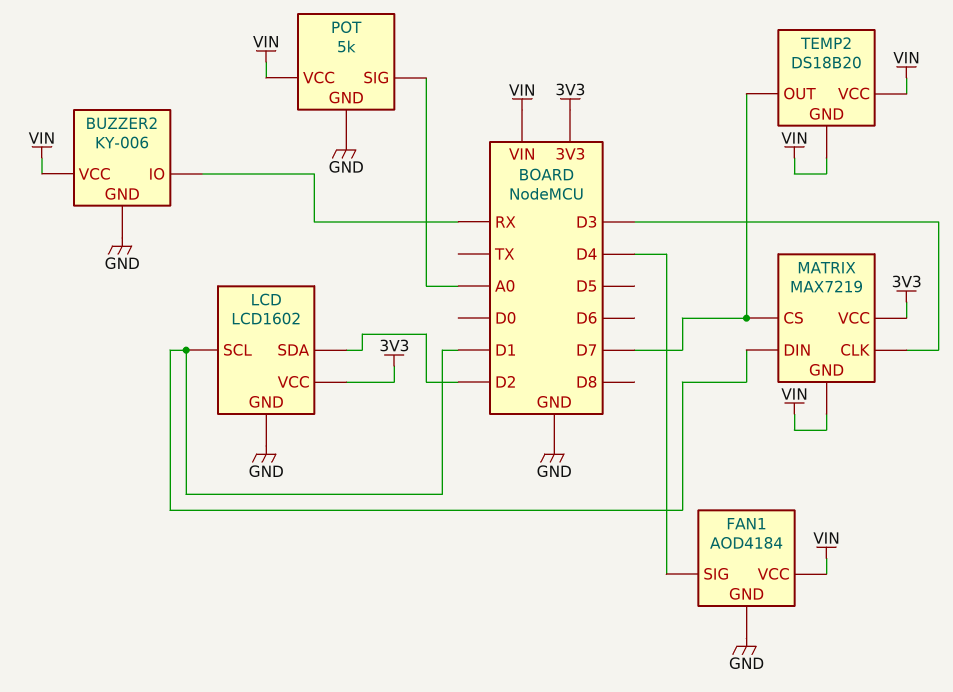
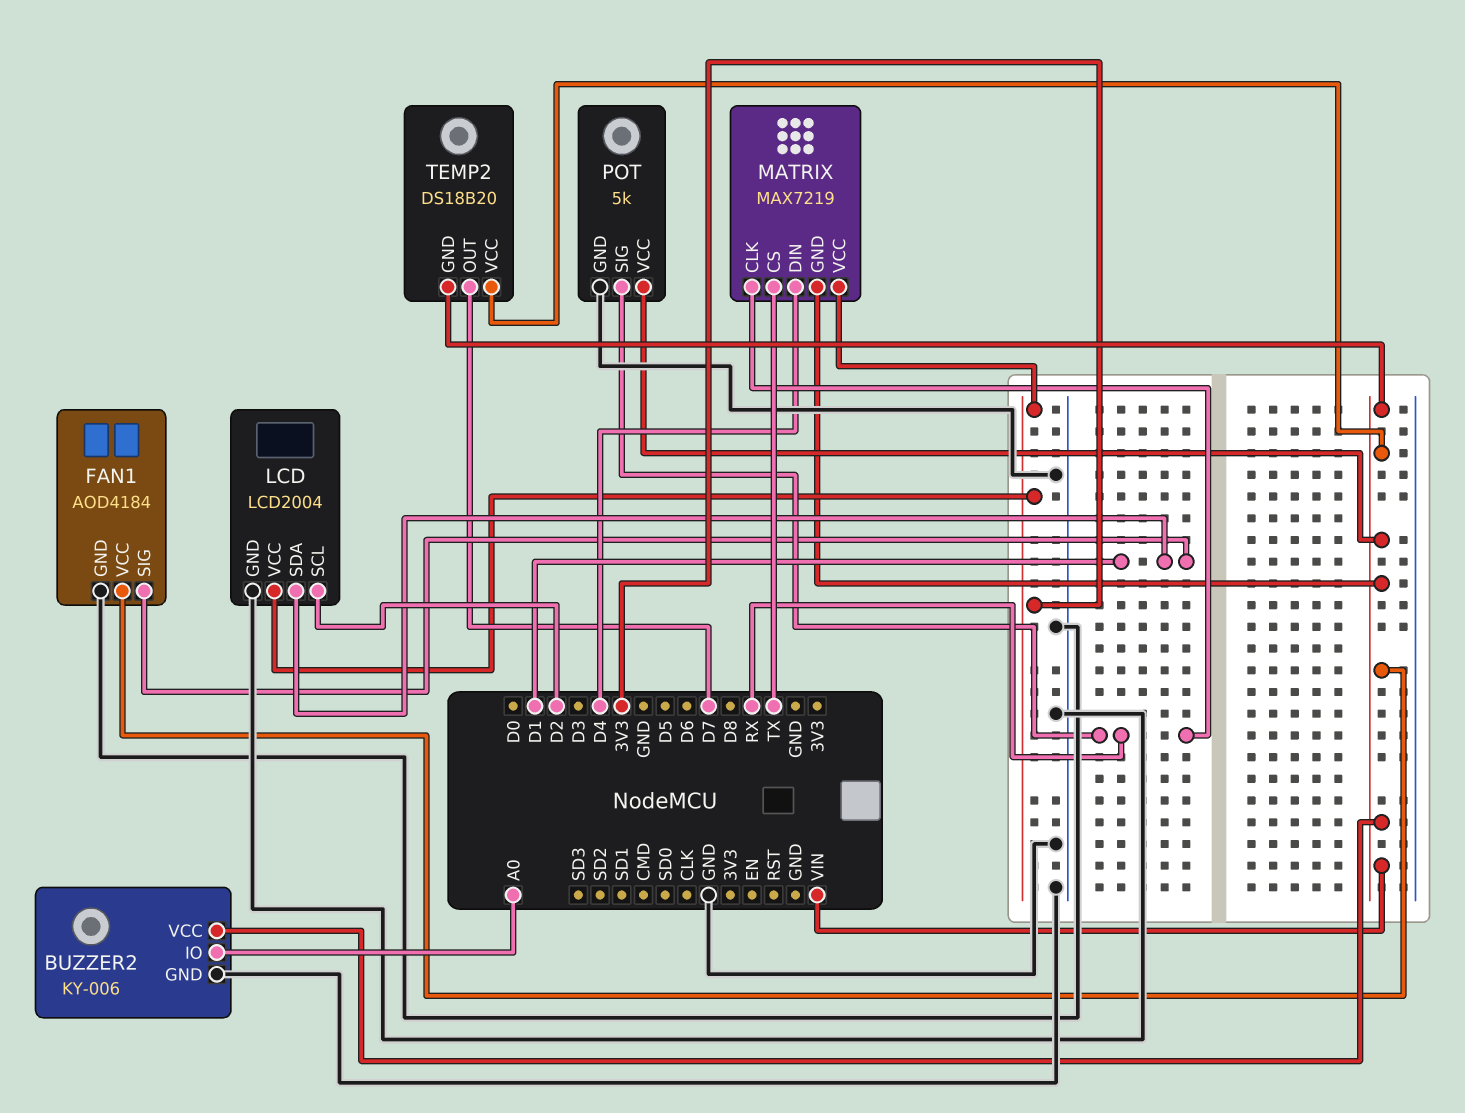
BUZZER2 pin IO: RX -> A0
FAN1 pin SIG: D4 -> D1
LCD: LCD1602 -> LCD2004
LCD pin SCL: D1 -> D2
LCD pin SDA: D2 -> D1
MATRIX pin CLK: D3 -> RX
MATRIX pin CS: D7 -> TX
MATRIX pin DIN: D1 -> D4
POT pin SIG: A0 -> RX

